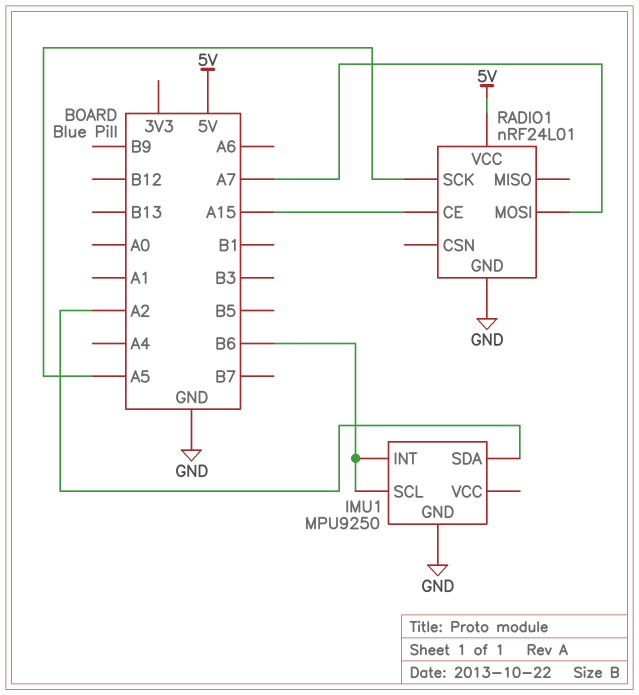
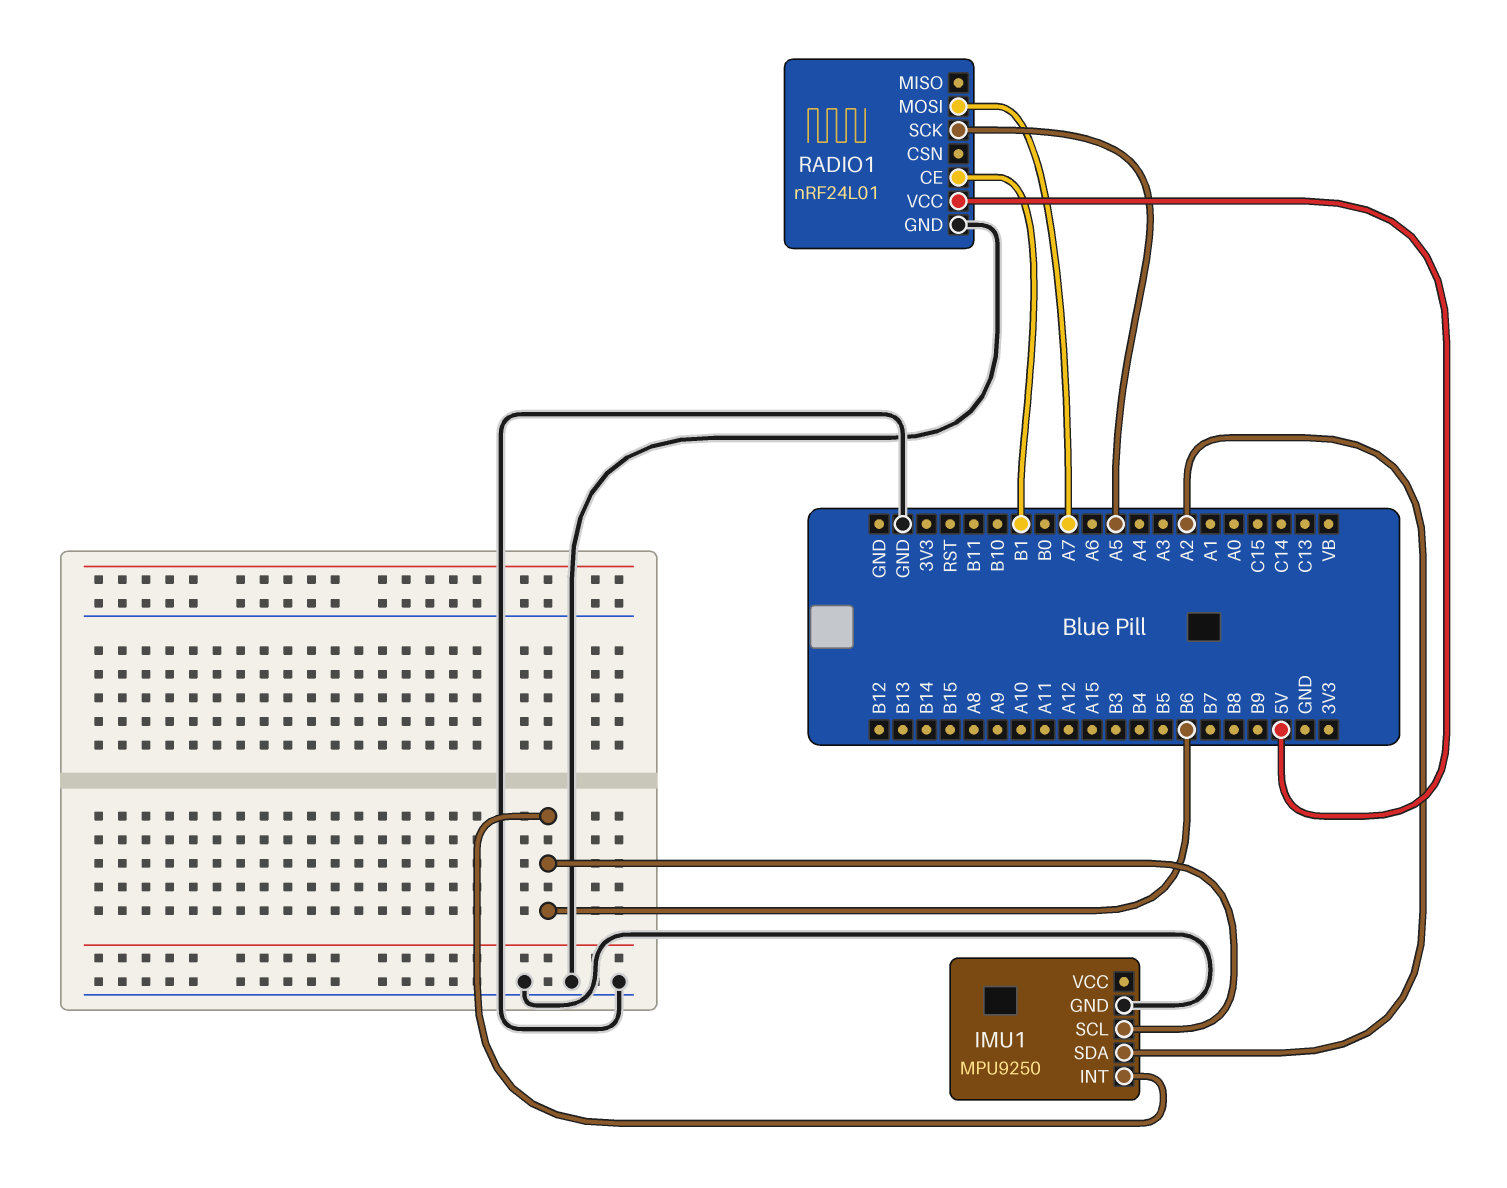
RADIO1 pin CE: A15 -> B1

